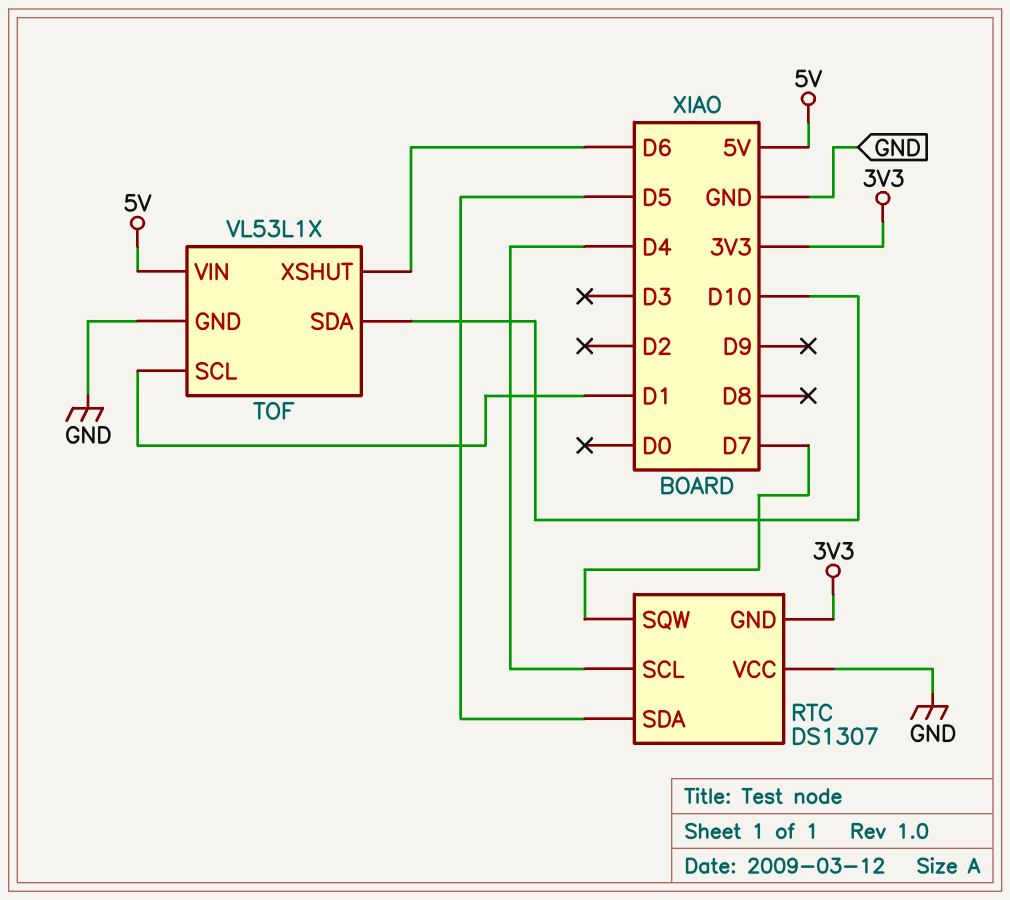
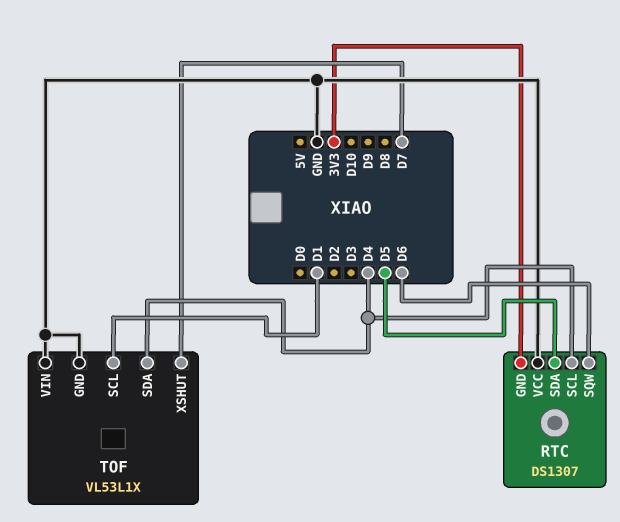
RTC pin SQW: D7 -> D6
TOF pin SDA: D10 -> D4
TOF pin VIN: 5V -> GND
TOF pin XSHUT: D6 -> D7

